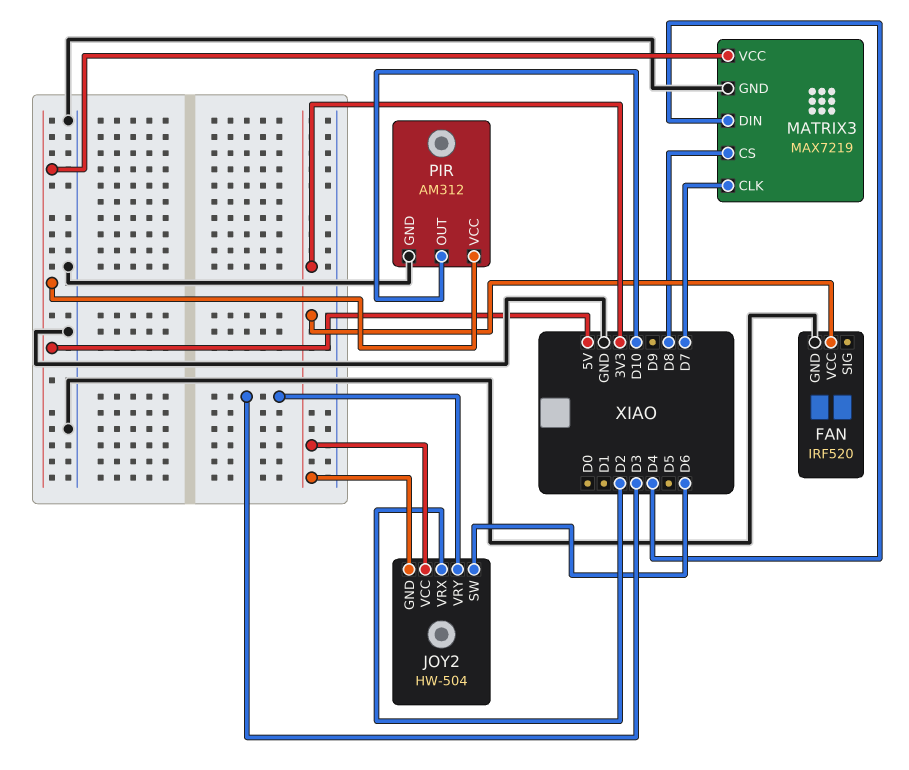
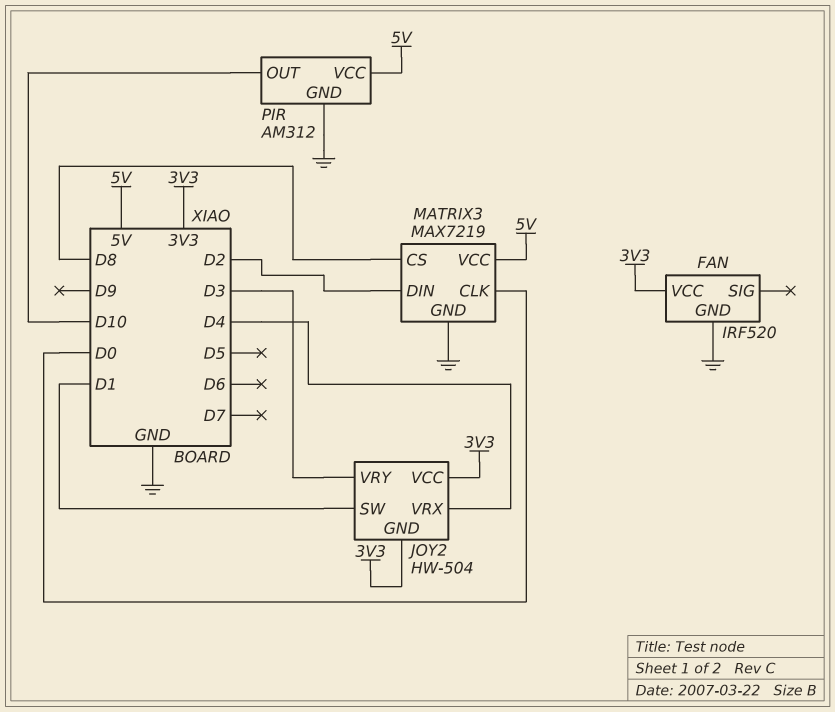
JOY2 pin SW: D6 -> D1
JOY2 pin VRX: D2 -> D4
MATRIX3 pin CLK: D7 -> D0
MATRIX3 pin DIN: D4 -> D2

